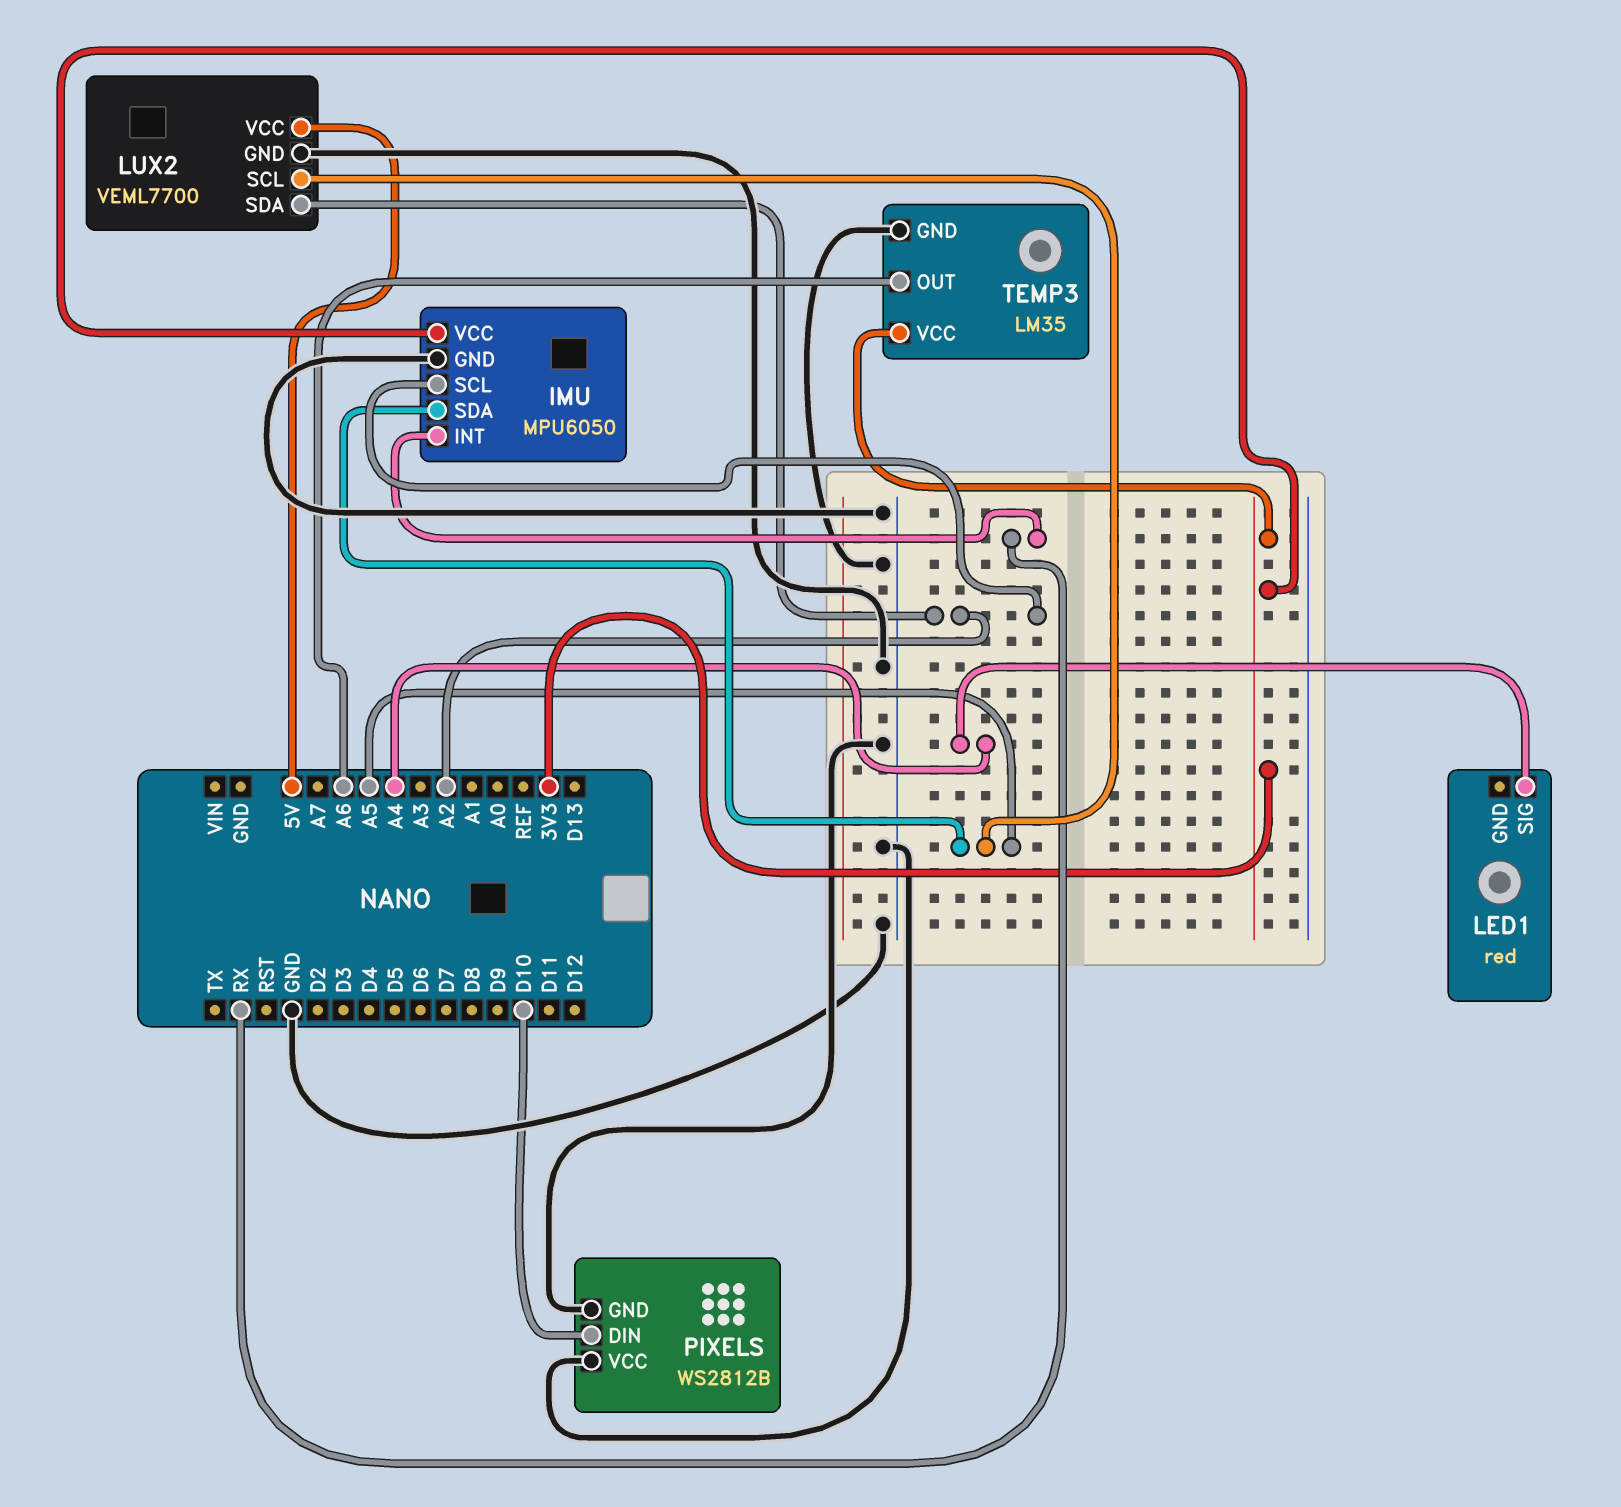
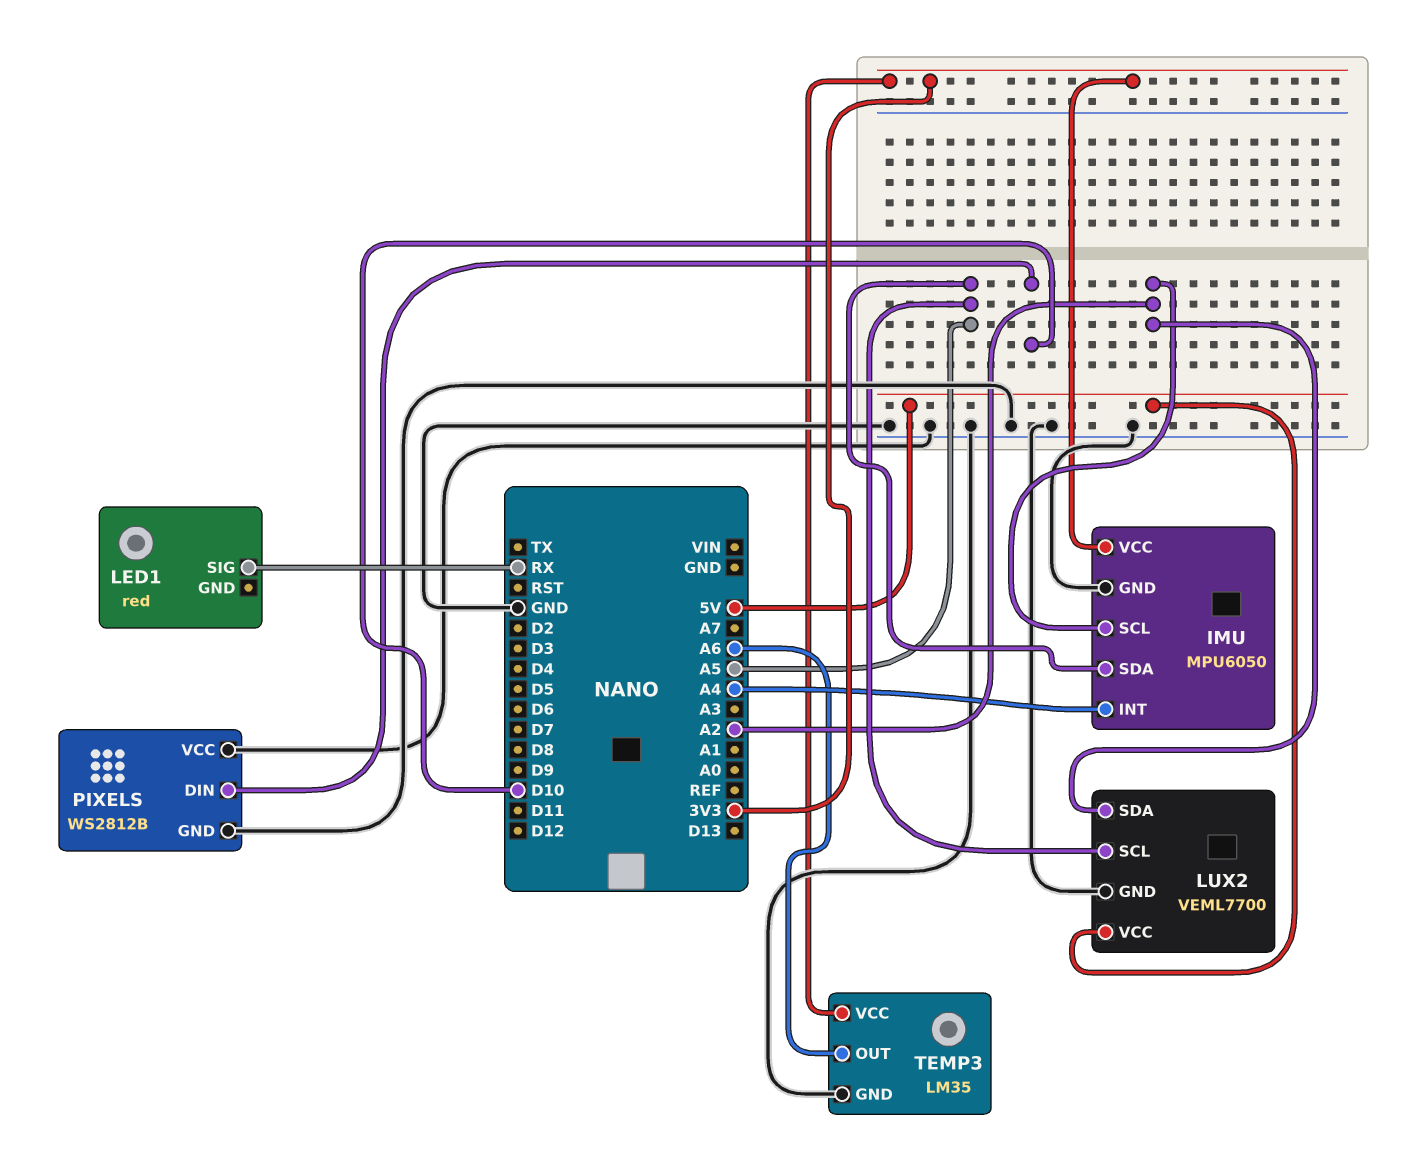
IMU pin INT: RX -> A4
LED1 pin SIG: A4 -> RX

